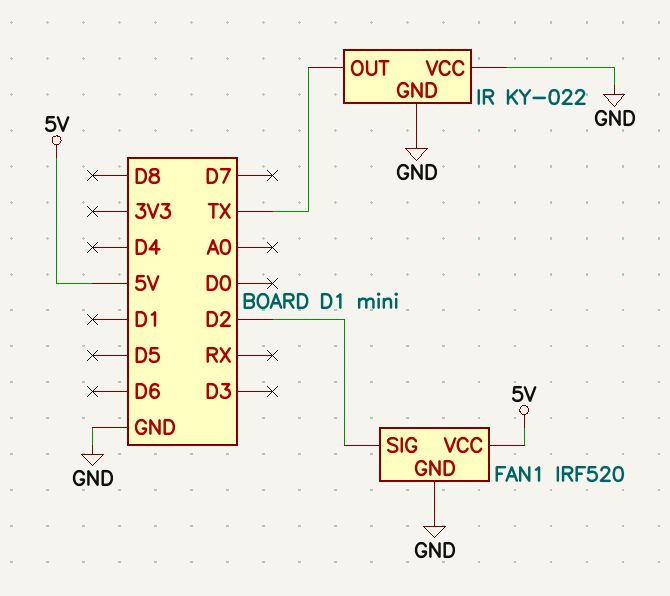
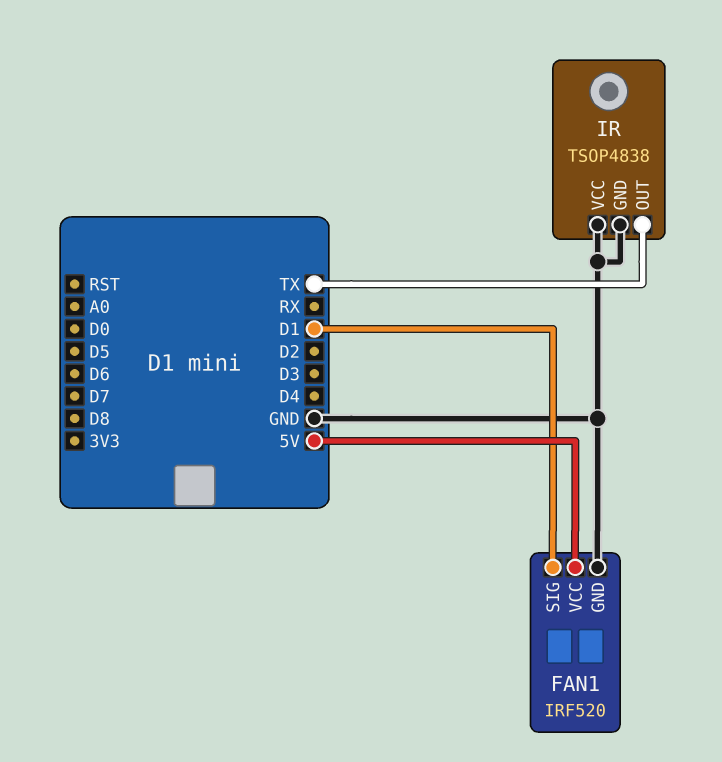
FAN1 pin SIG: D2 -> D1
IR: KY-022 -> TSOP4838

